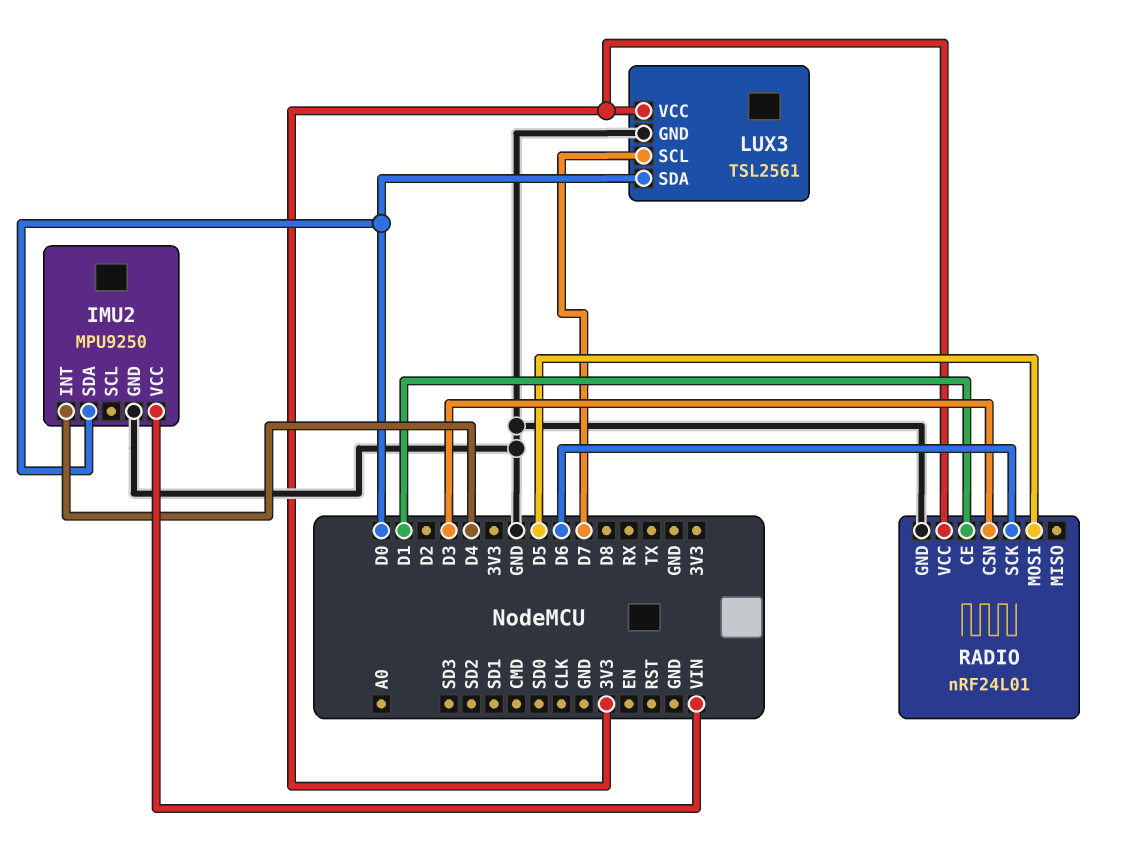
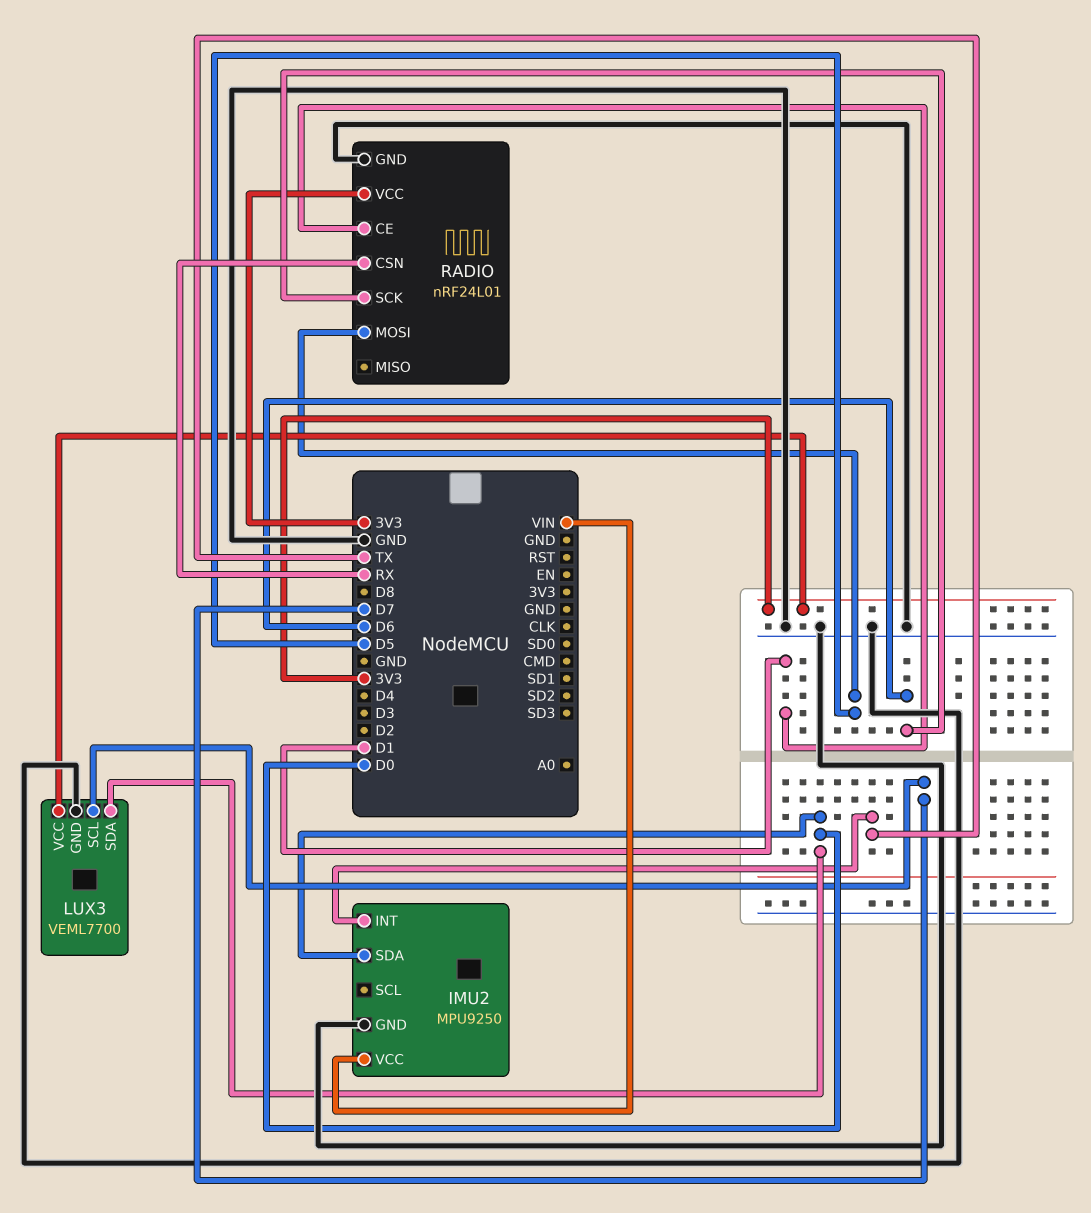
IMU2 pin INT: D4 -> TX
LUX3: TSL2561 -> VEML7700
RADIO pin CSN: D3 -> RX

